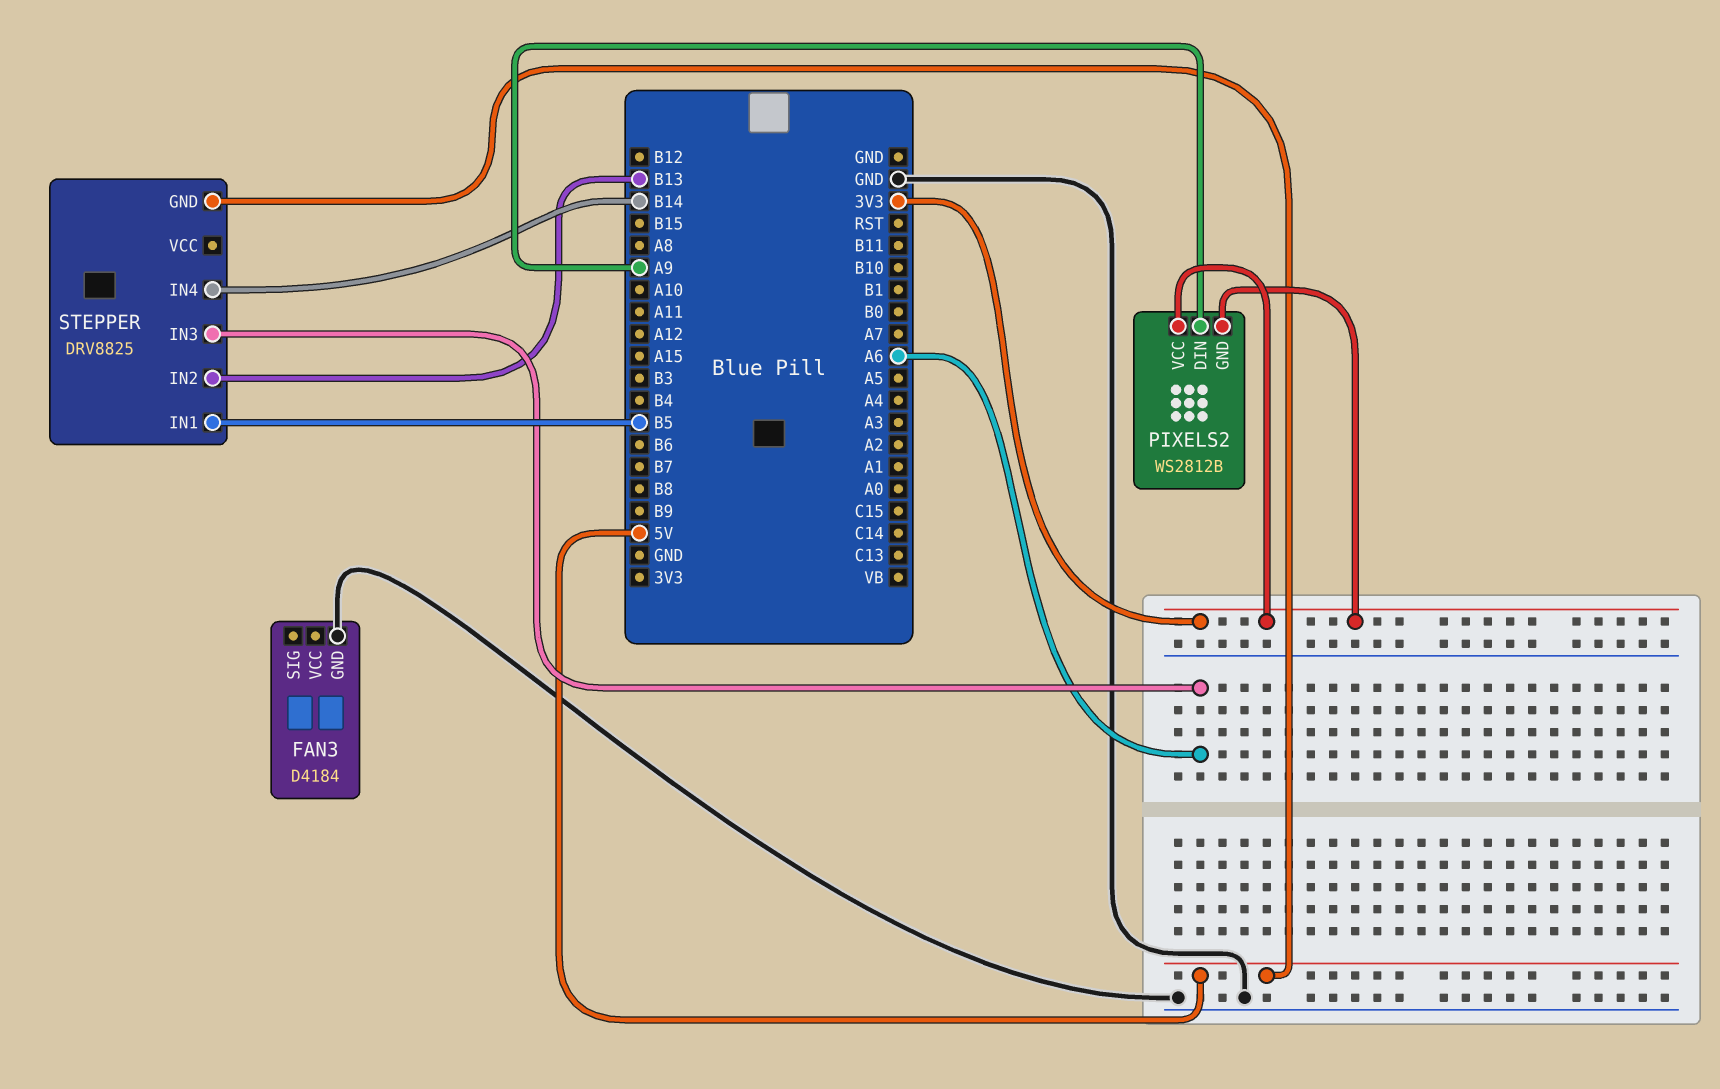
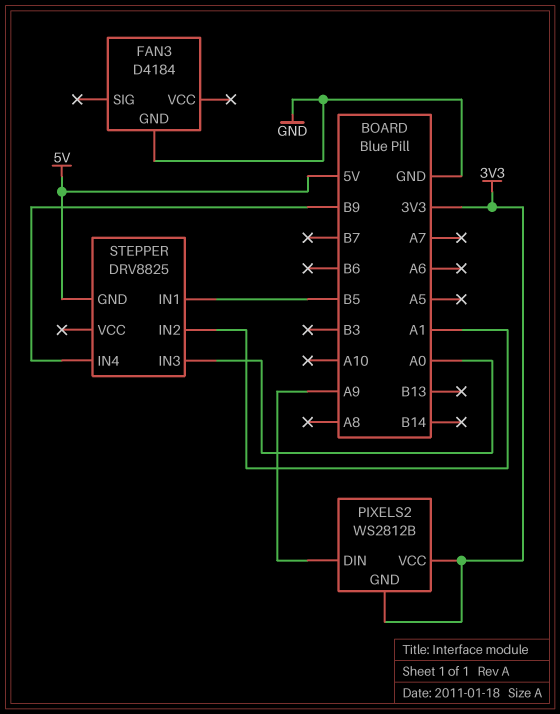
STEPPER pin IN2: B13 -> A1
STEPPER pin IN3: A6 -> A0
STEPPER pin IN4: B14 -> B9

